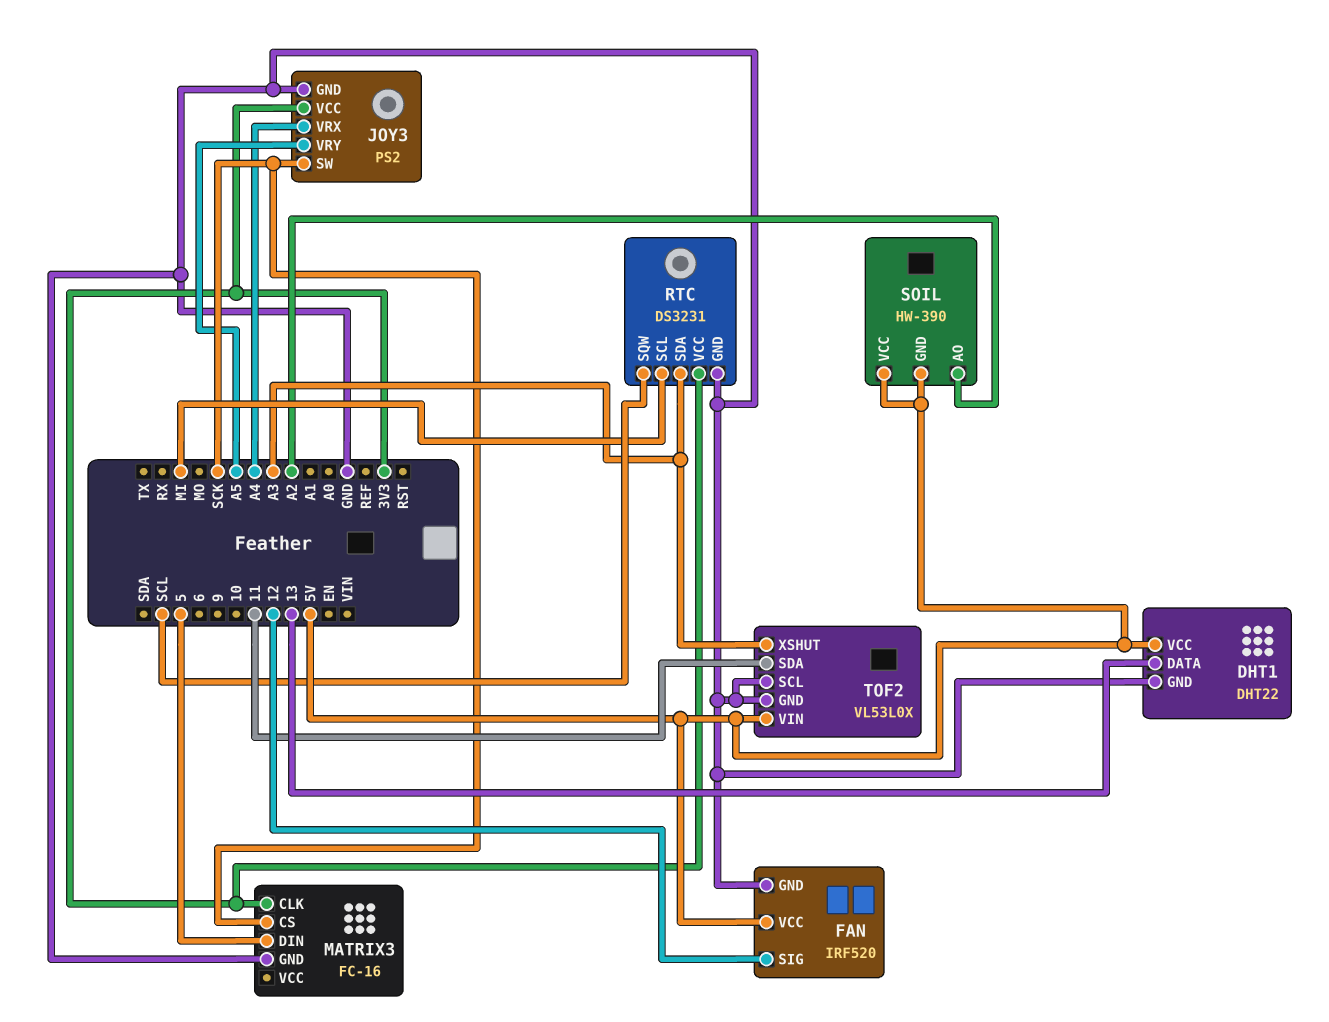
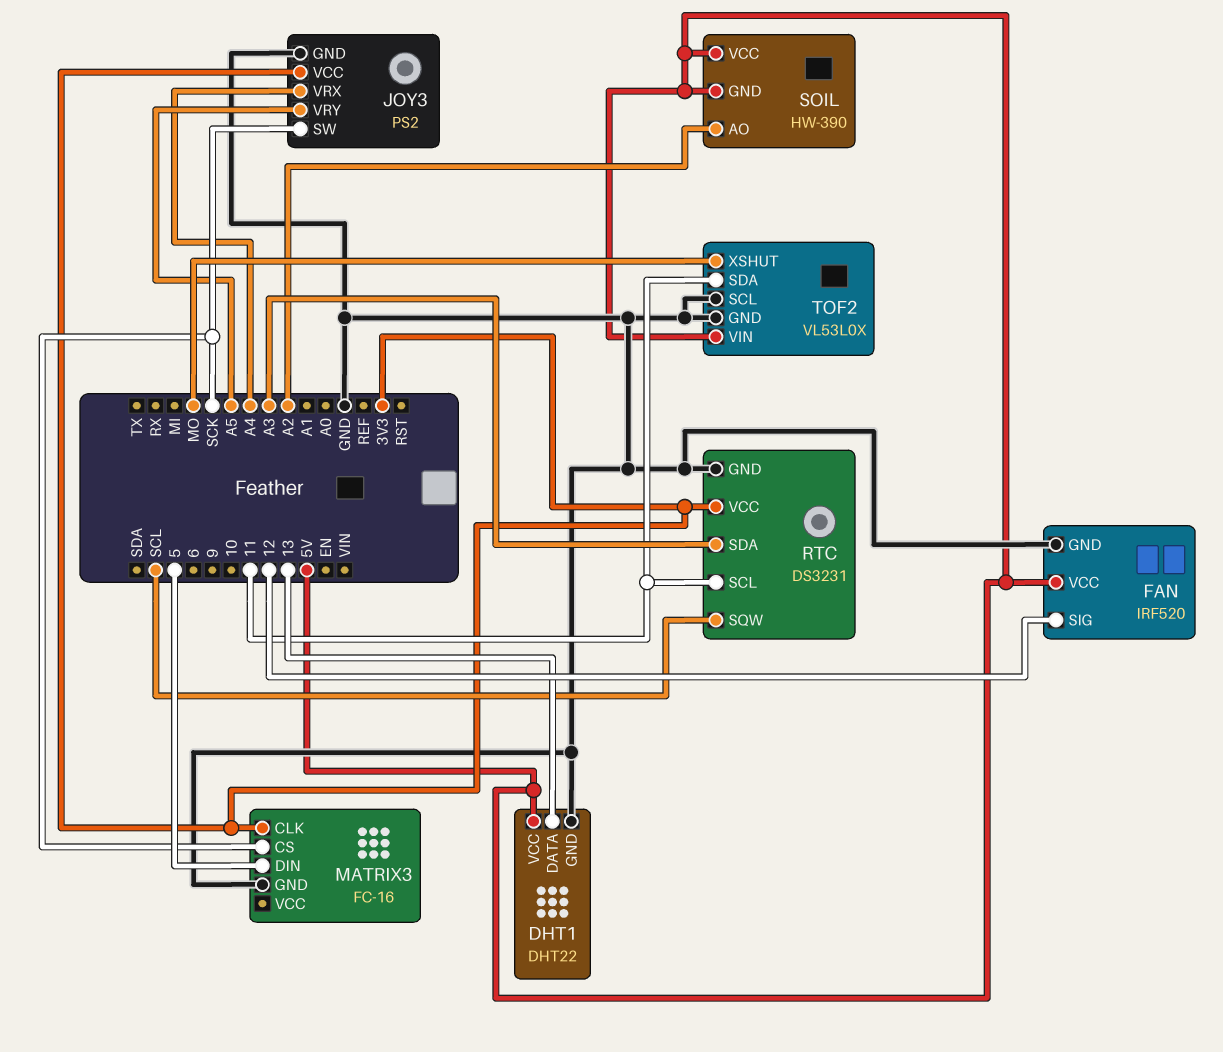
RTC pin SCL: MI -> 11
TOF2 pin XSHUT: A3 -> MO

